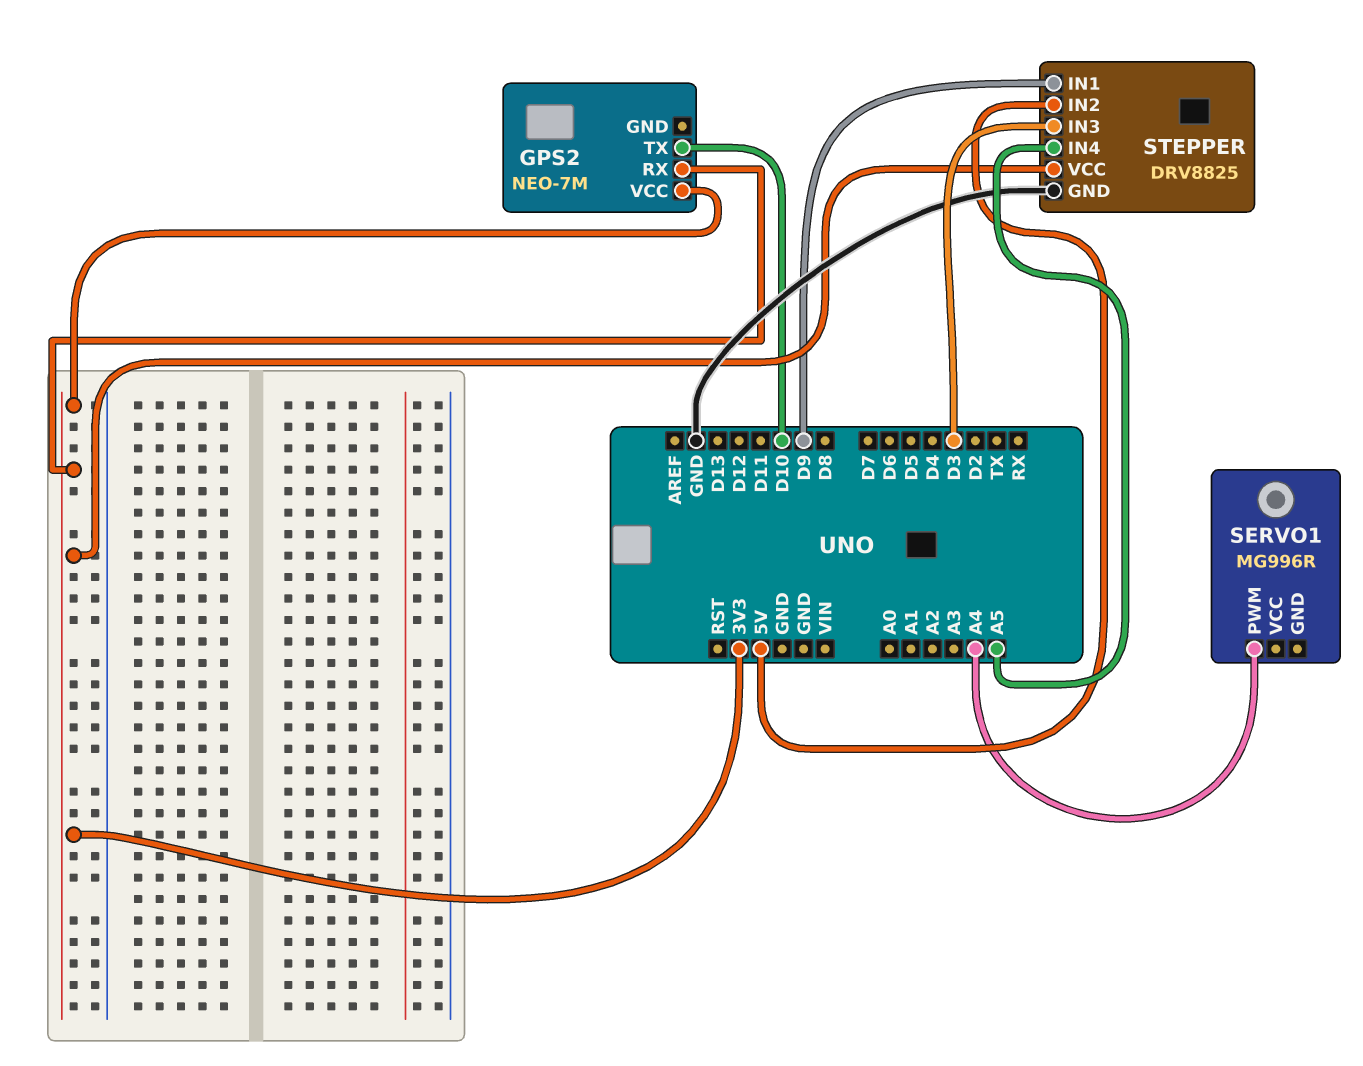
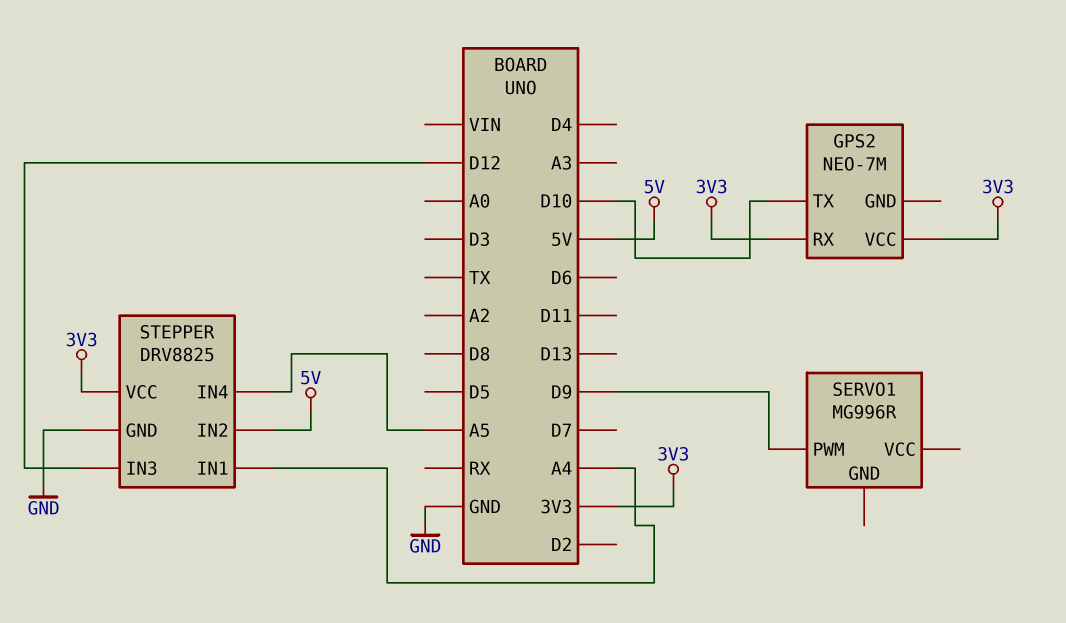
SERVO1 pin PWM: A4 -> D9
STEPPER pin IN1: D9 -> A4
STEPPER pin IN3: D3 -> D12

